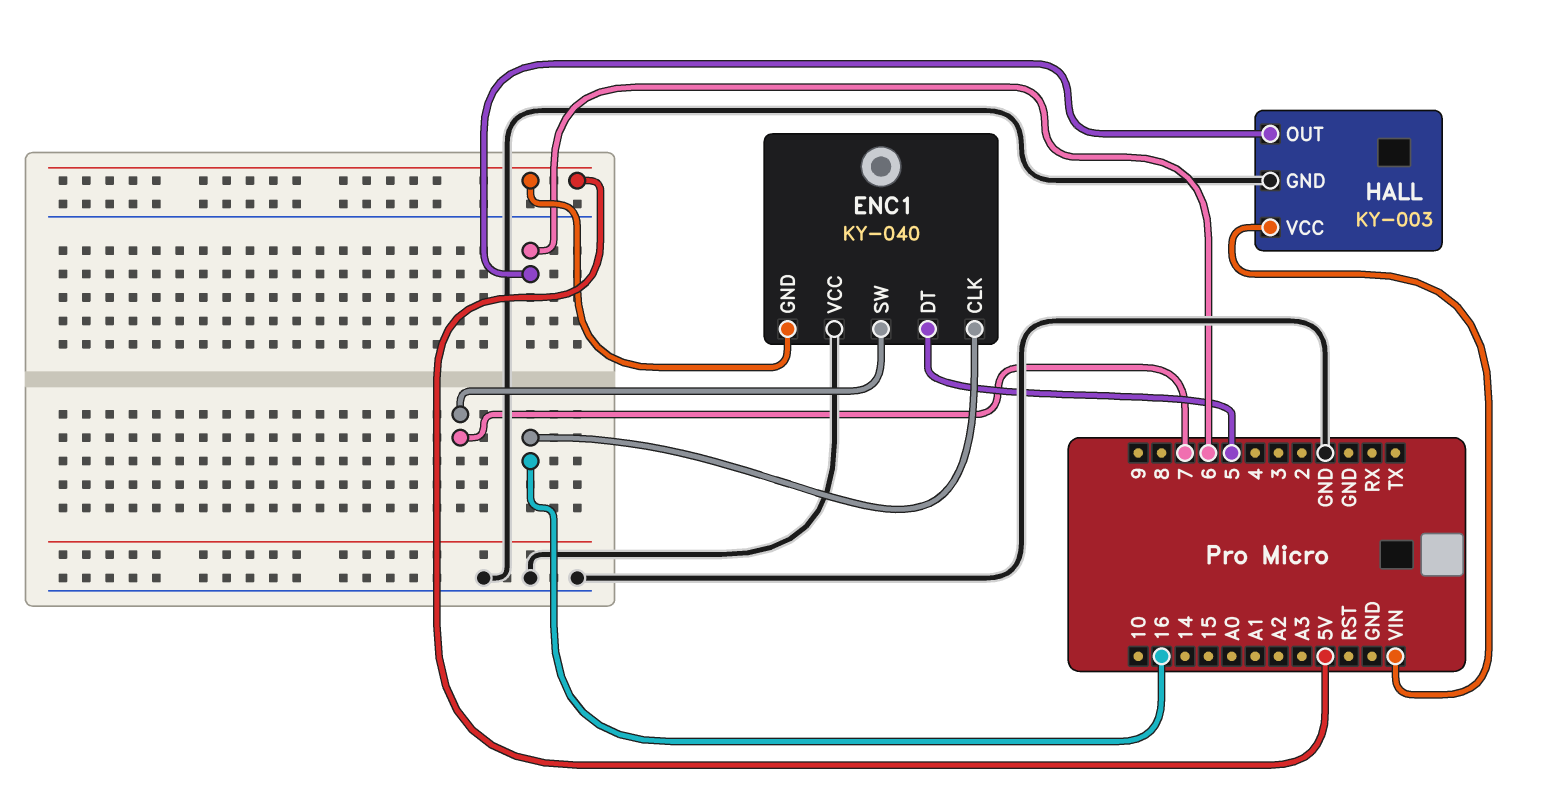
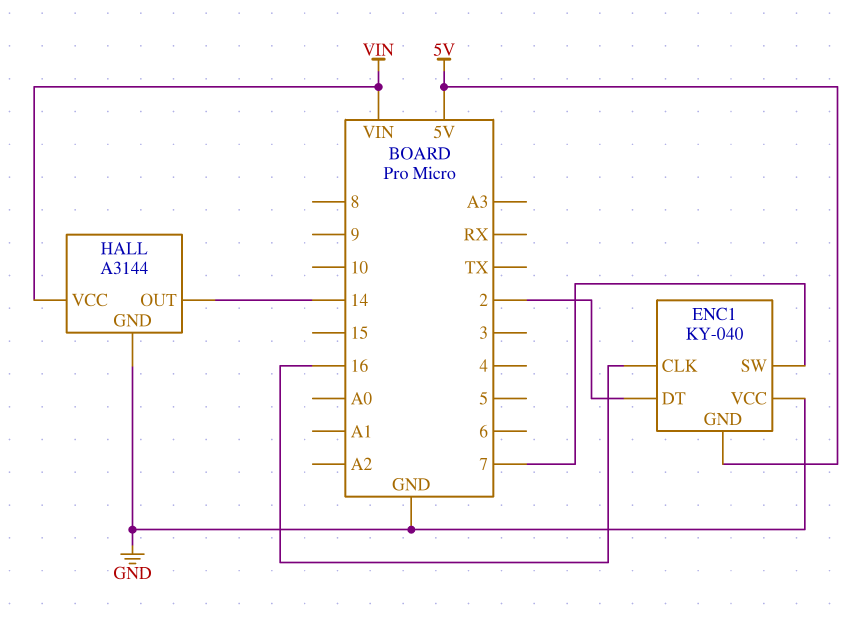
ENC1 pin DT: 5 -> 2
HALL: KY-003 -> A3144
HALL pin OUT: 6 -> 14

